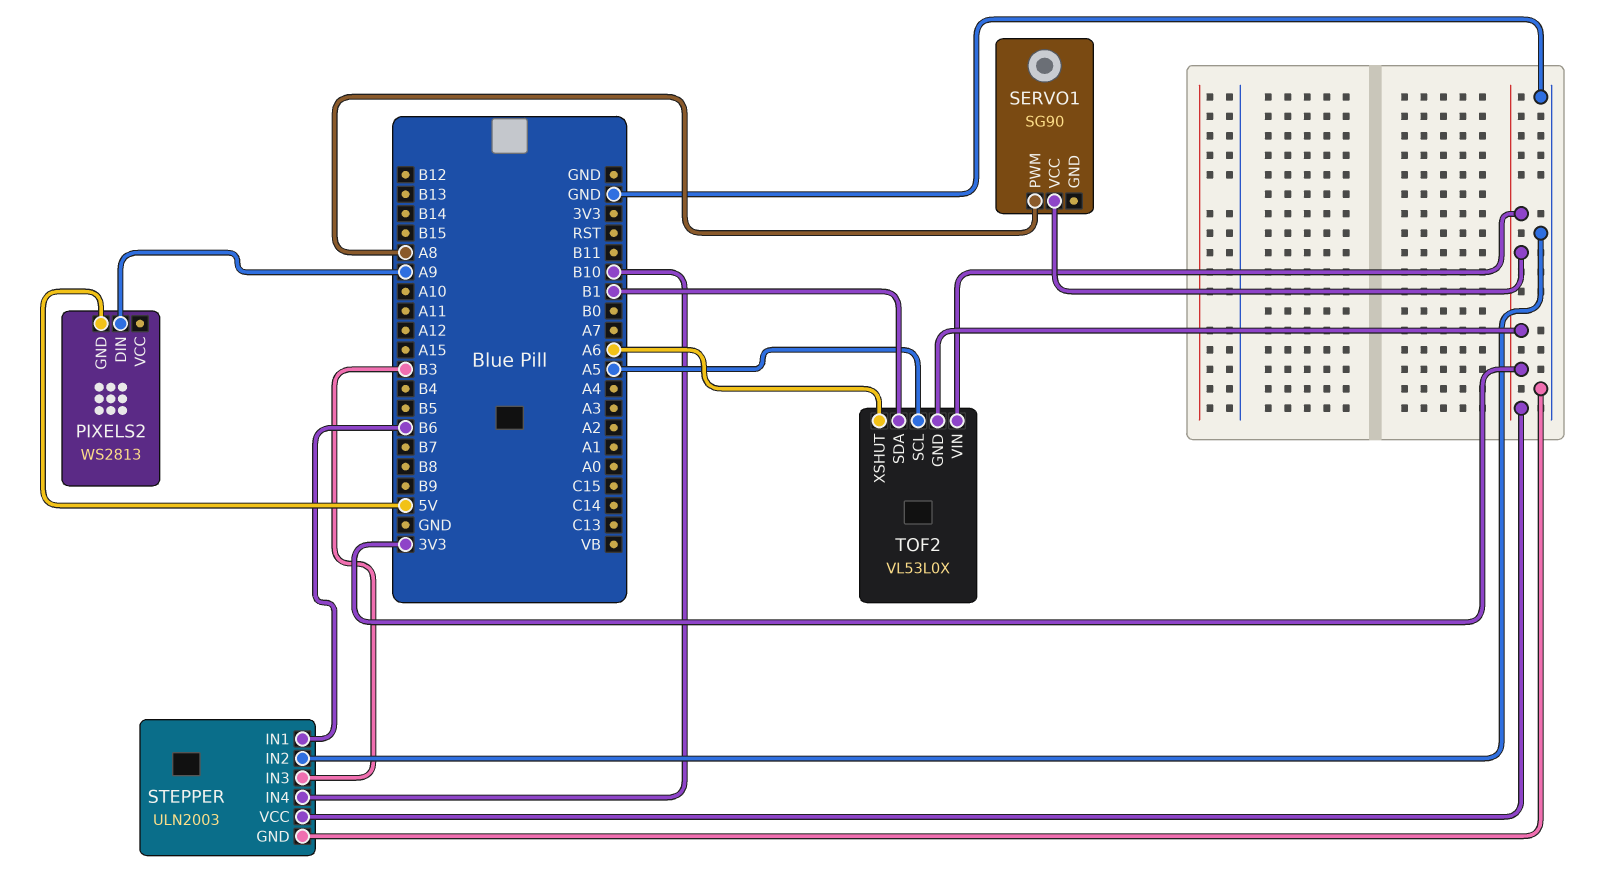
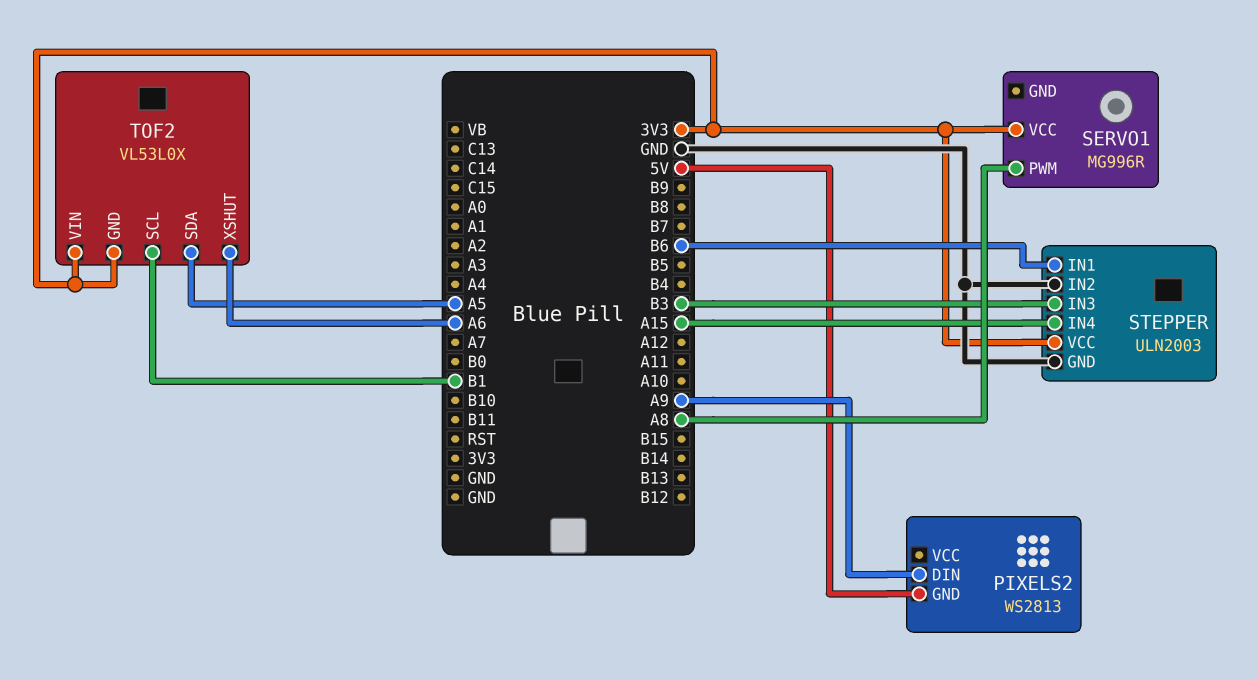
SERVO1: SG90 -> MG996R
STEPPER pin IN4: B10 -> A15
TOF2 pin SCL: A5 -> B1
TOF2 pin SDA: B1 -> A5

